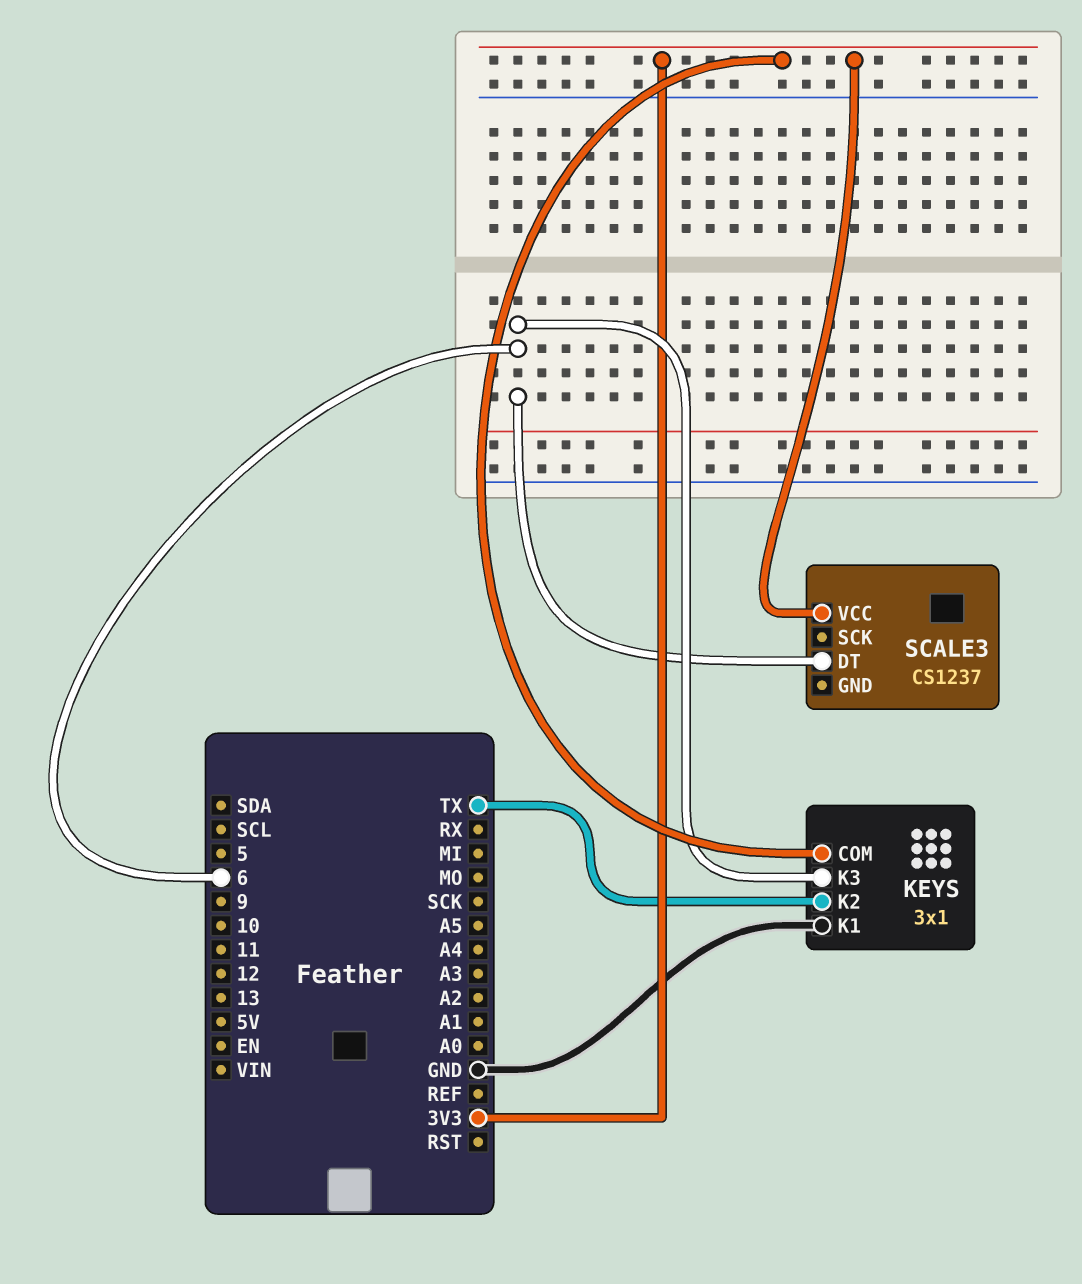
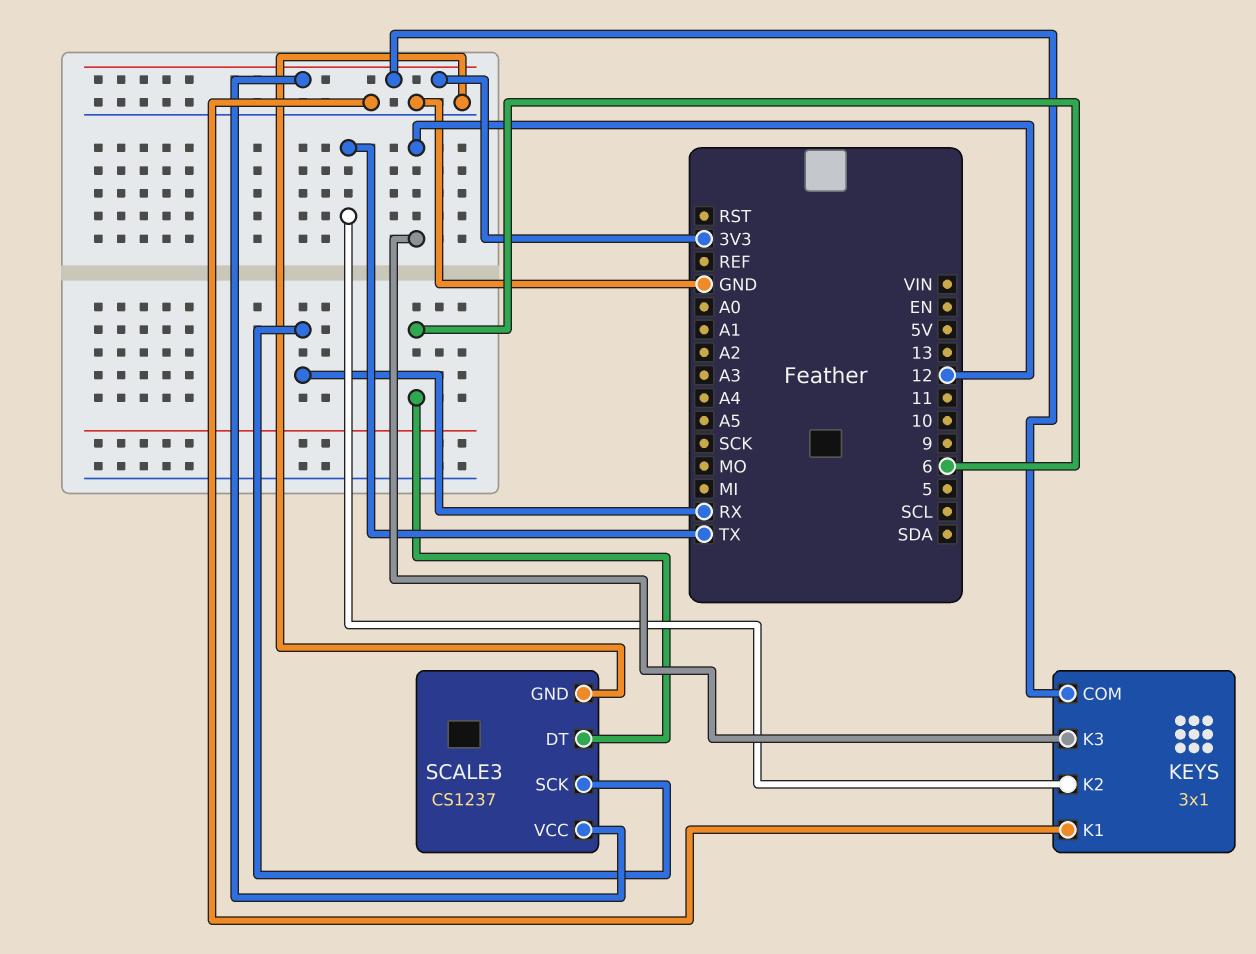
KEYS pin K3: 6 -> 12
SCALE3 pin GND: none -> GND
SCALE3 pin SCK: none -> RX

